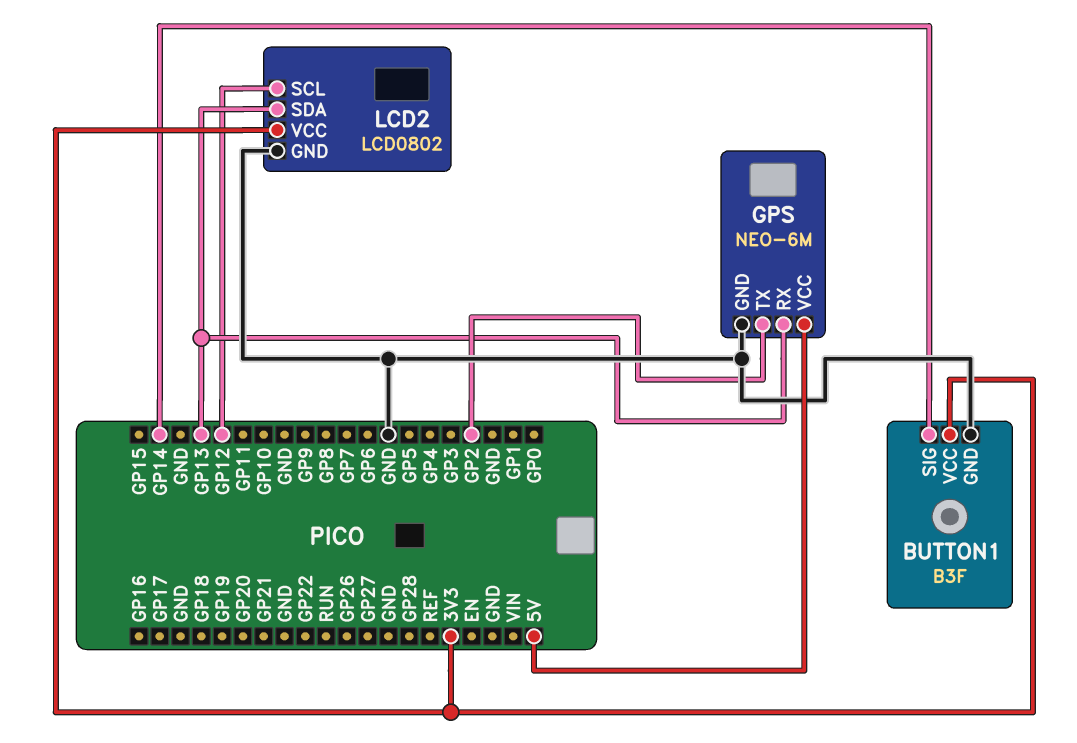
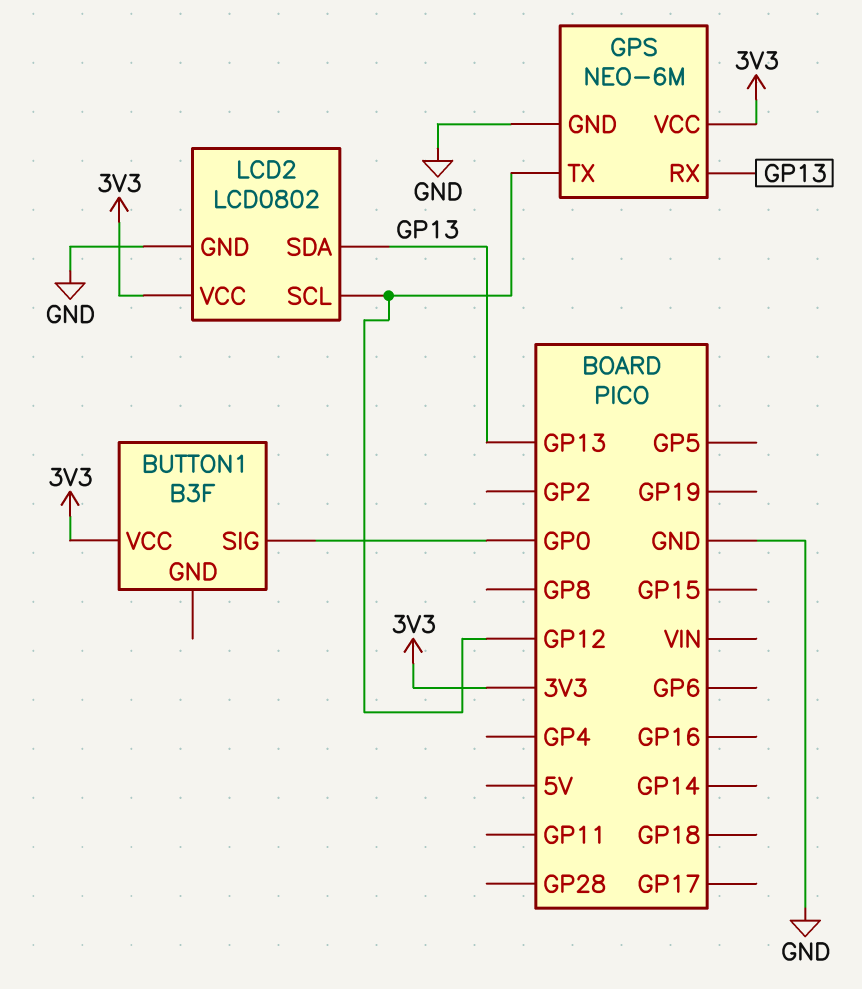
BUTTON1 pin GND: GND -> none
BUTTON1 pin SIG: GP14 -> GP0
GPS pin TX: GP2 -> GP12
GPS pin VCC: 5V -> 3V3

